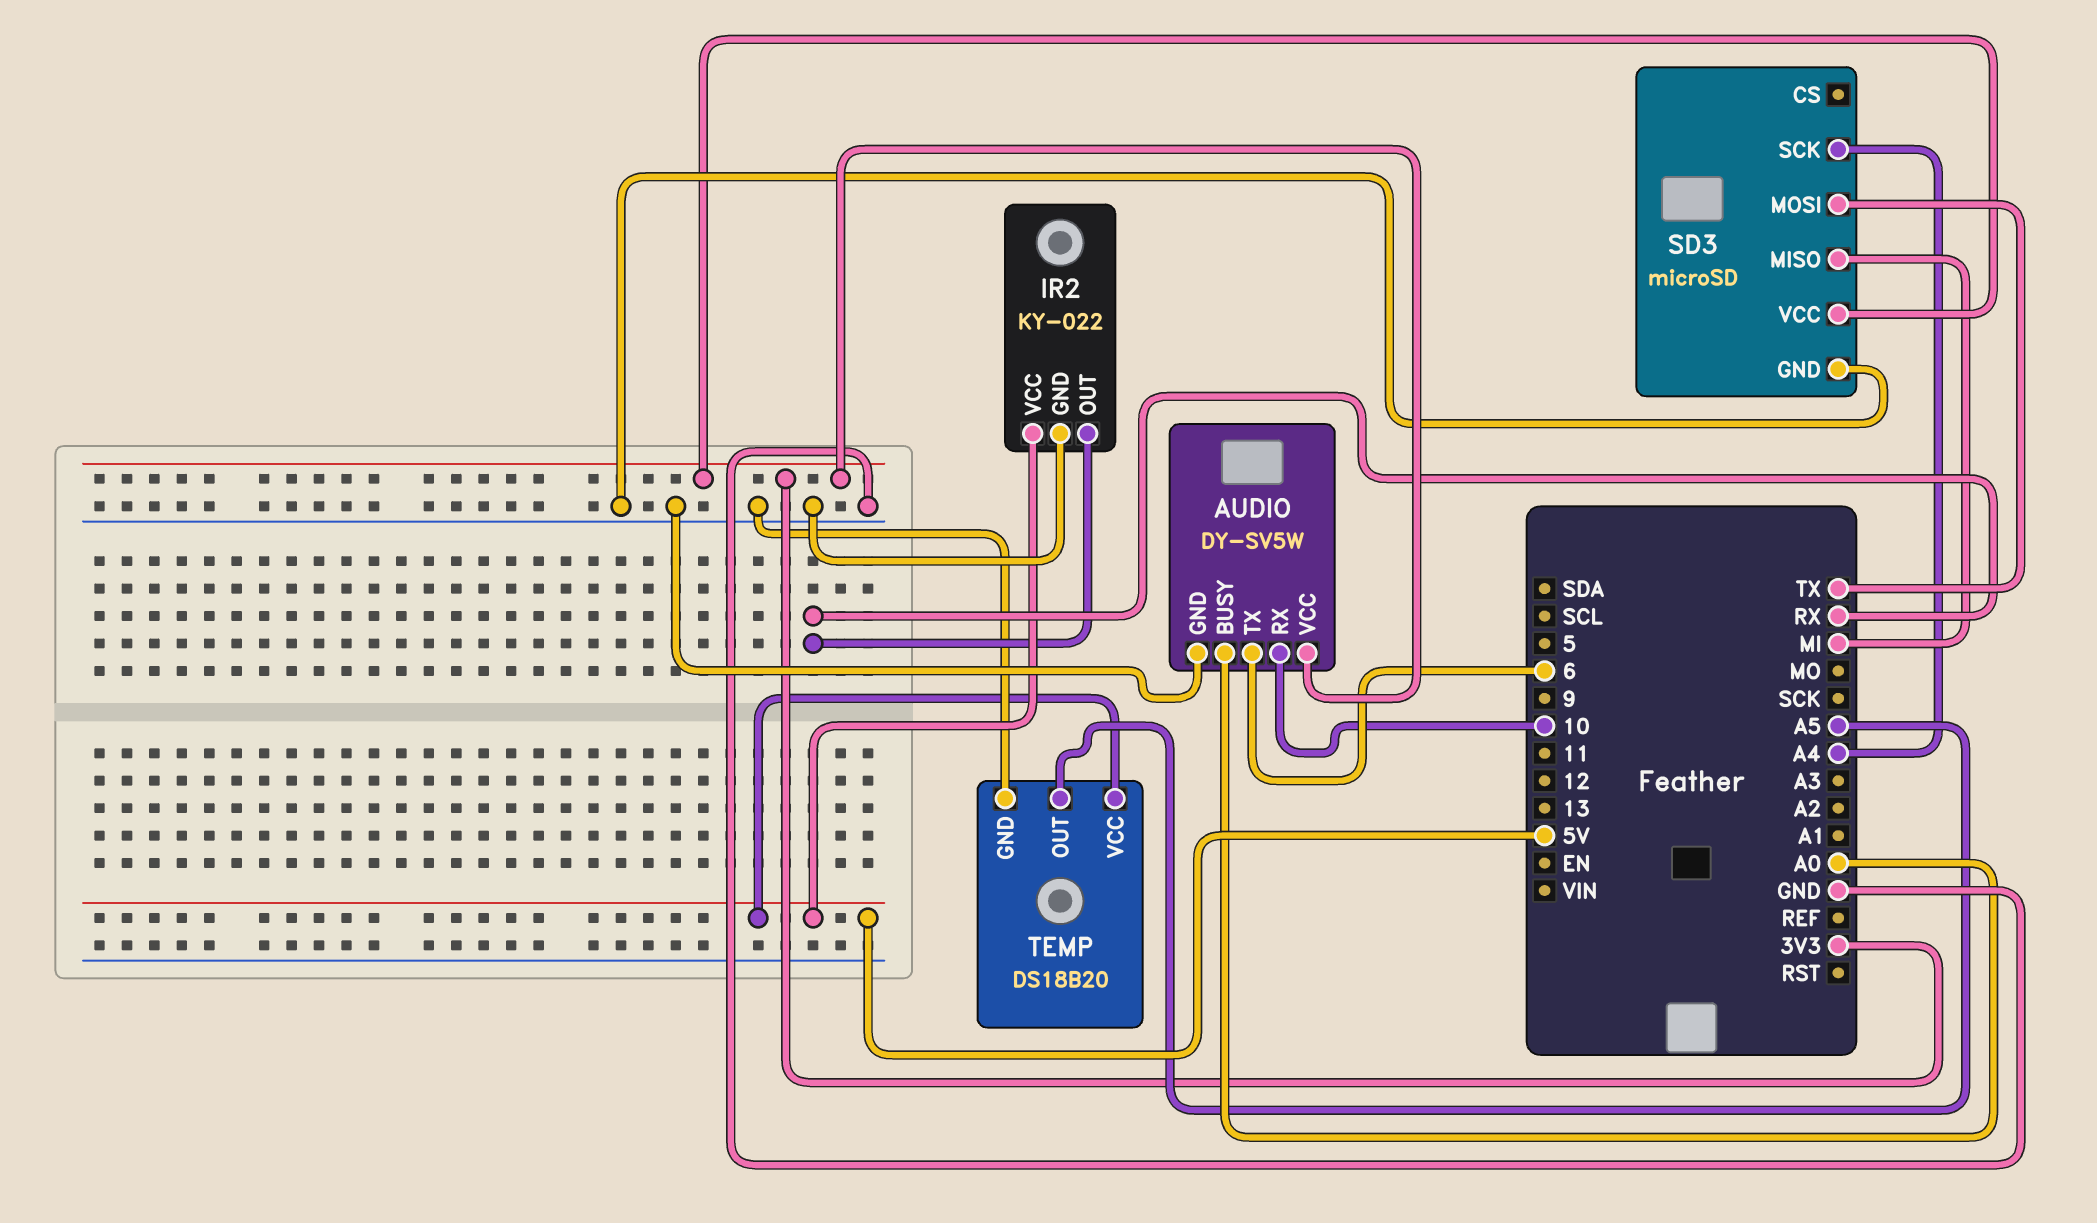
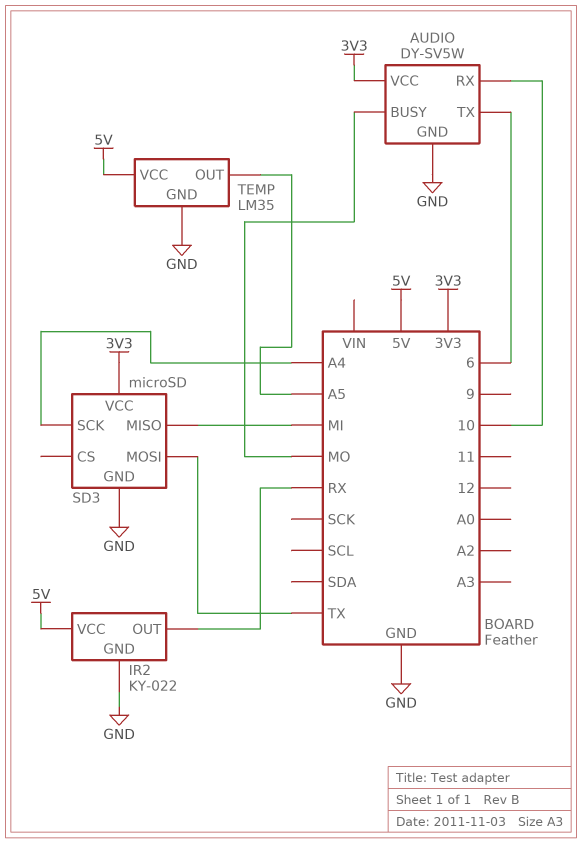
AUDIO pin BUSY: A0 -> MO
TEMP: DS18B20 -> LM35

